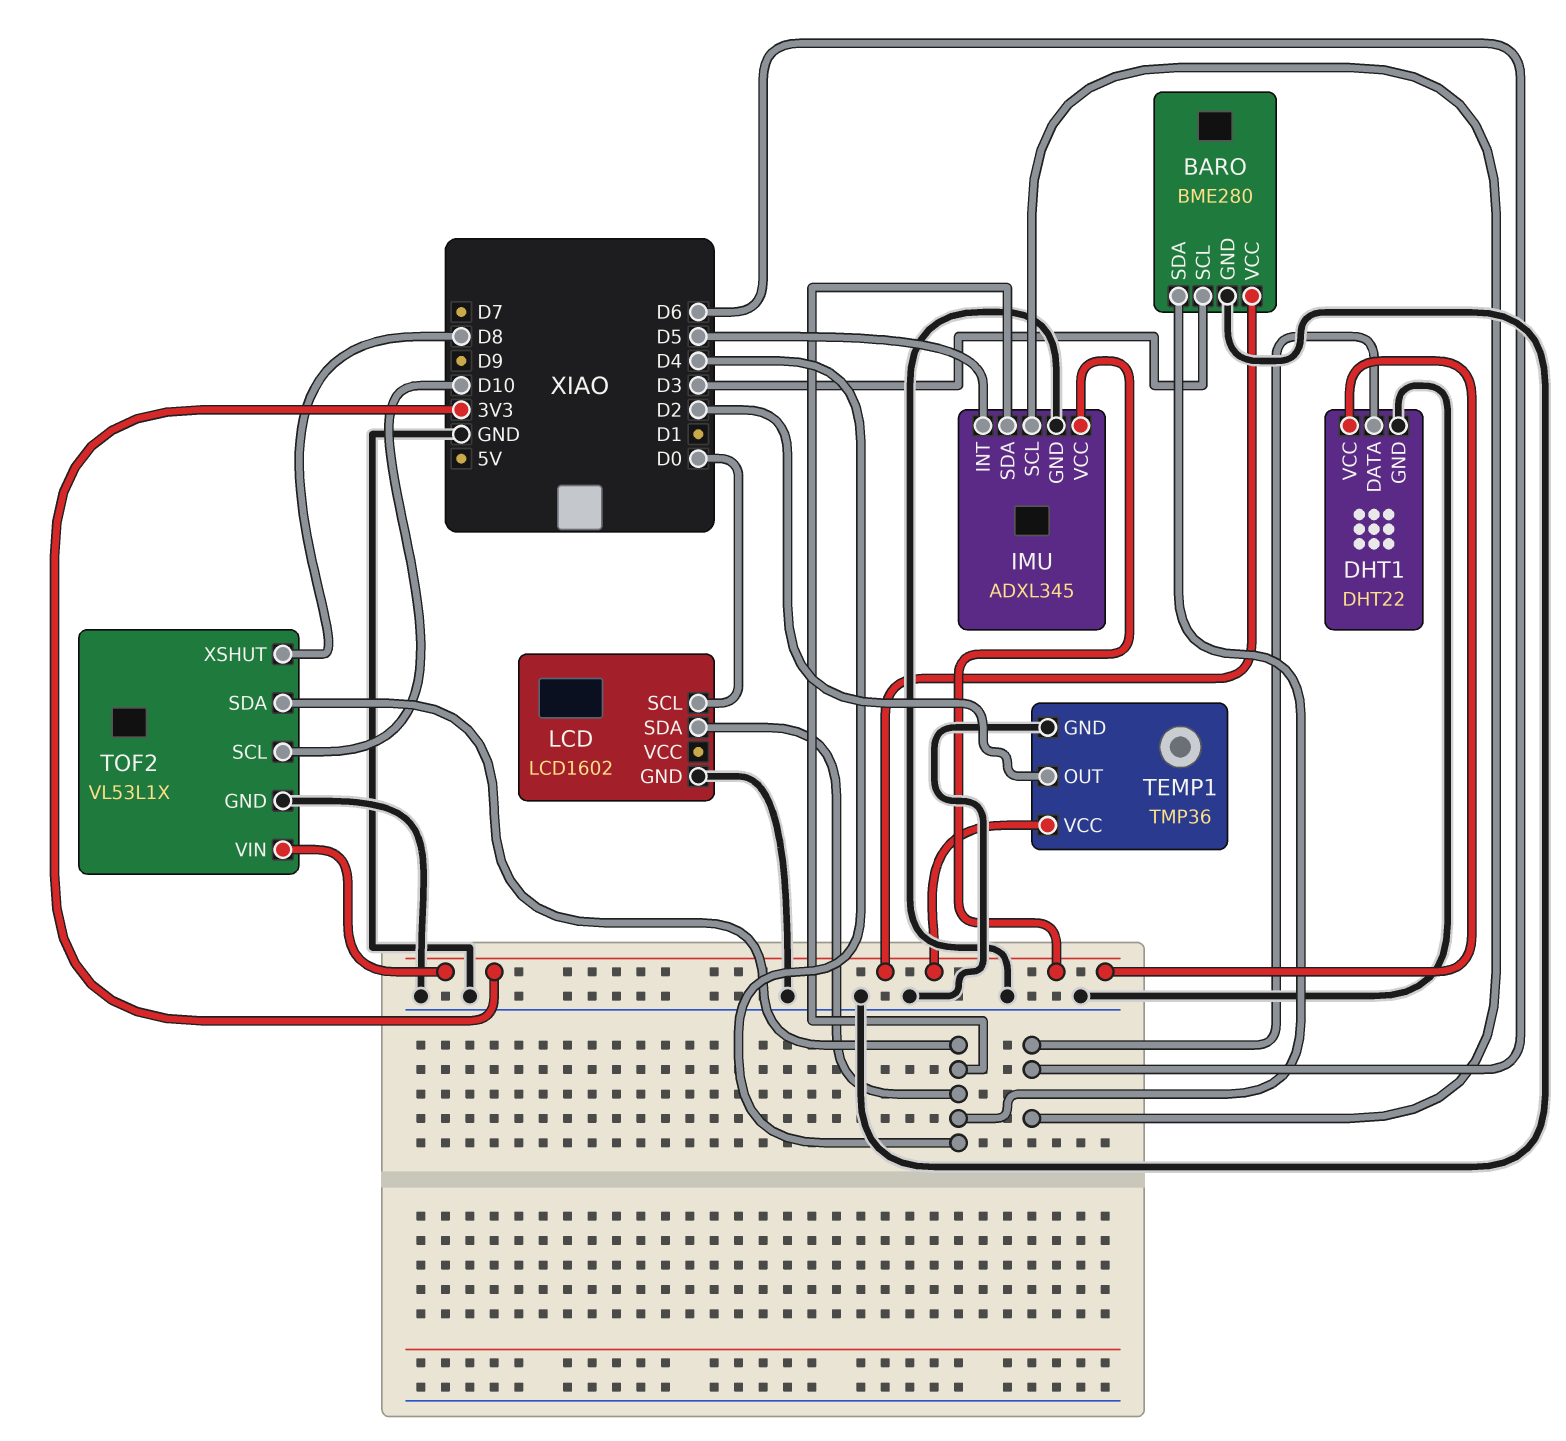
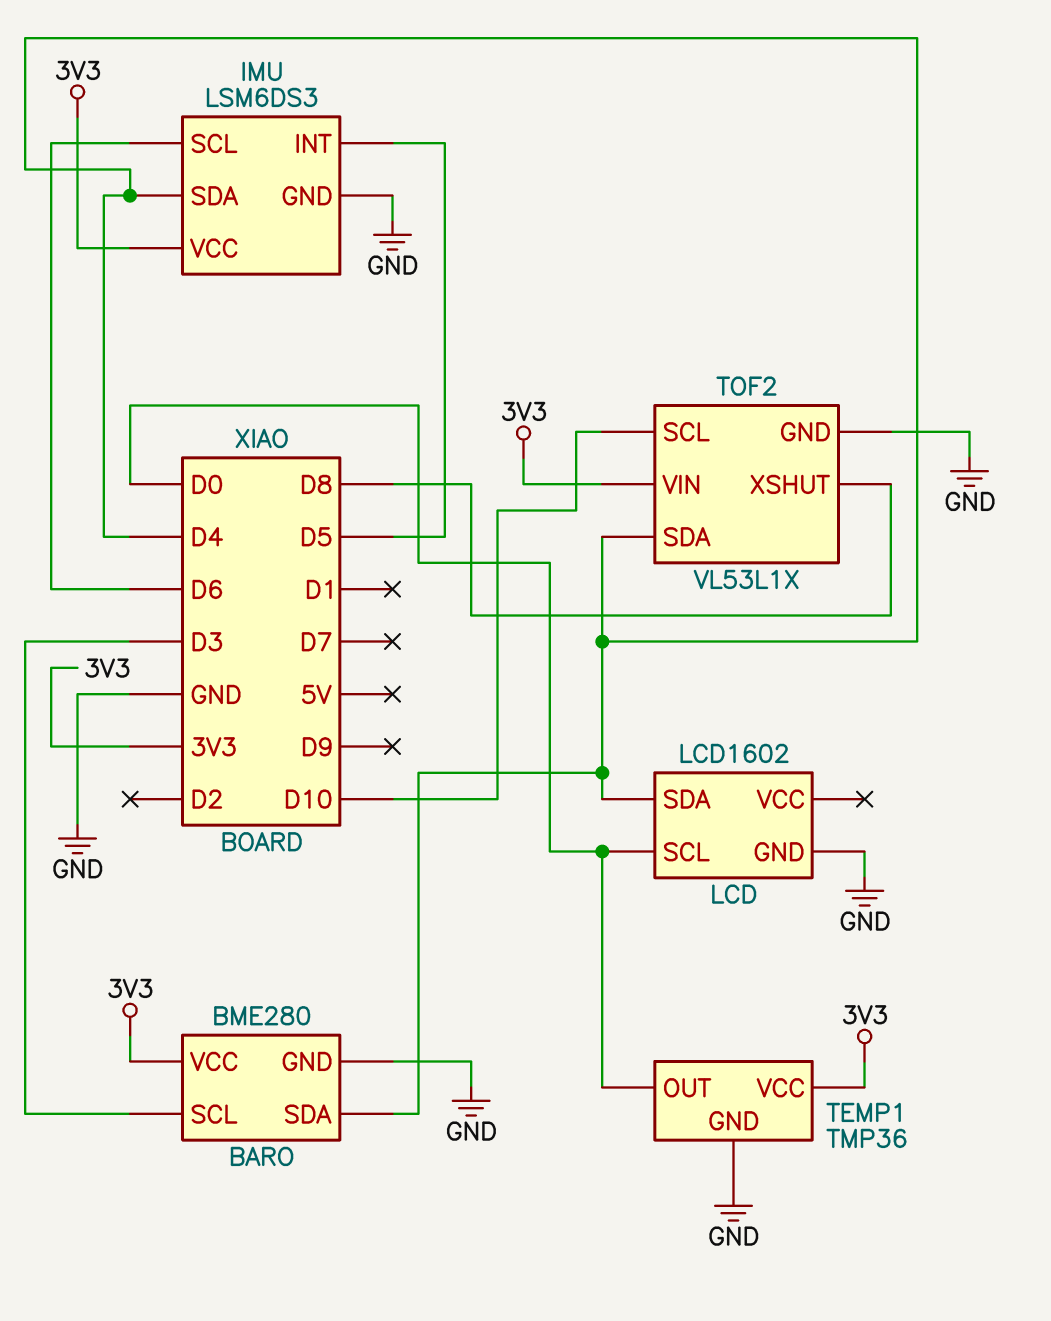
DHT1: DHT22 -> none
DHT1 pin DATA: D6 -> none
DHT1 pin GND: GND -> none
DHT1 pin VCC: 3V3 -> none
IMU: ADXL345 -> LSM6DS3
TEMP1 pin OUT: D2 -> D0

